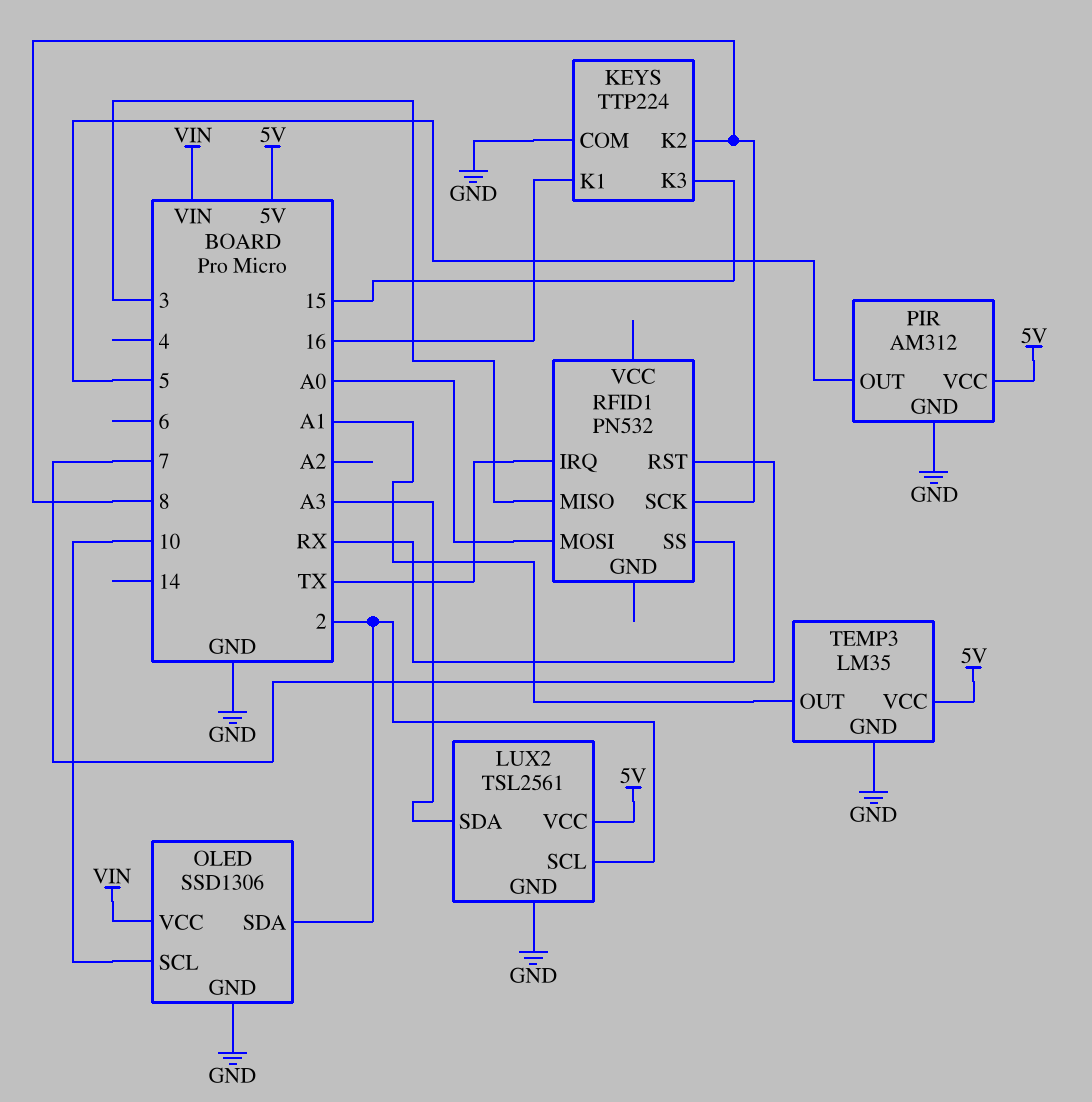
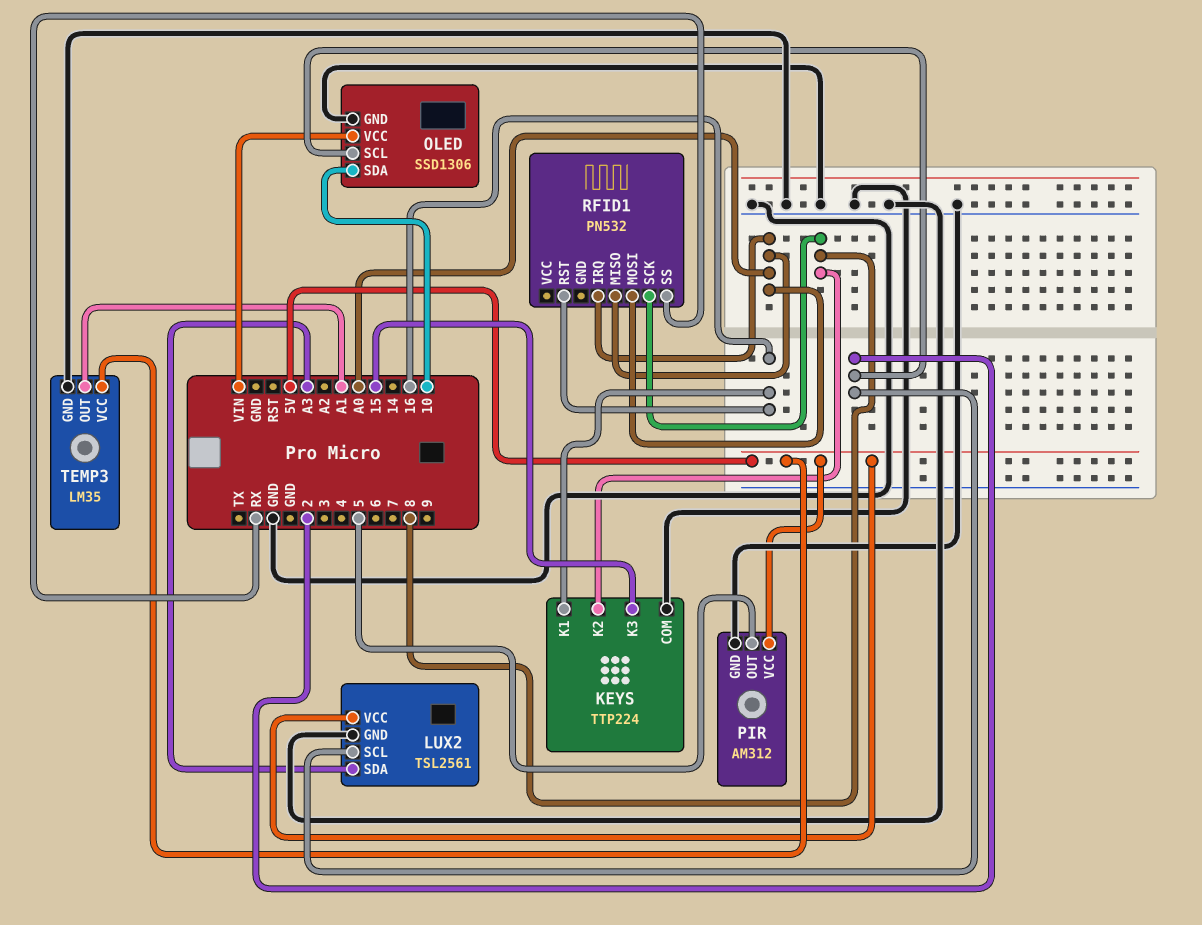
OLED pin SCL: 10 -> 2
OLED pin SDA: 2 -> 10
RFID1 pin IRQ: TX -> A0
RFID1 pin MISO: 3 -> A0
RFID1 pin RST: 7 -> 16

